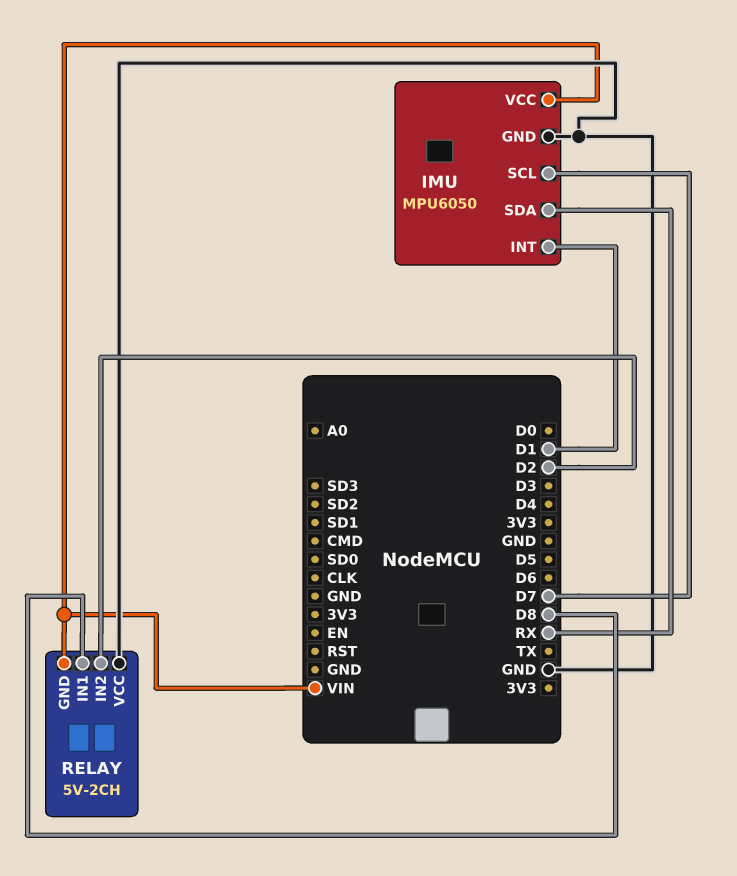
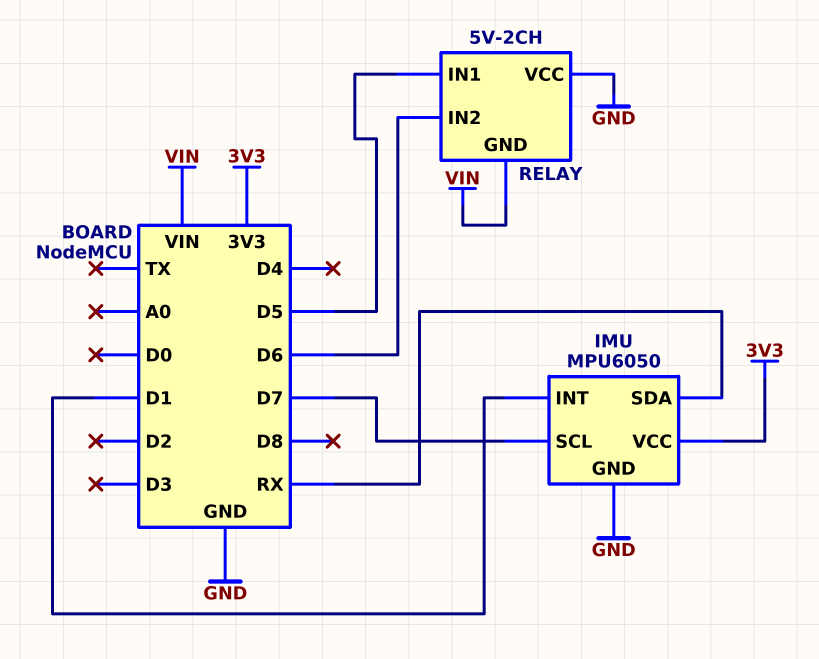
IMU pin VCC: VIN -> 3V3
RELAY pin IN1: D8 -> D5
RELAY pin IN2: D2 -> D6

